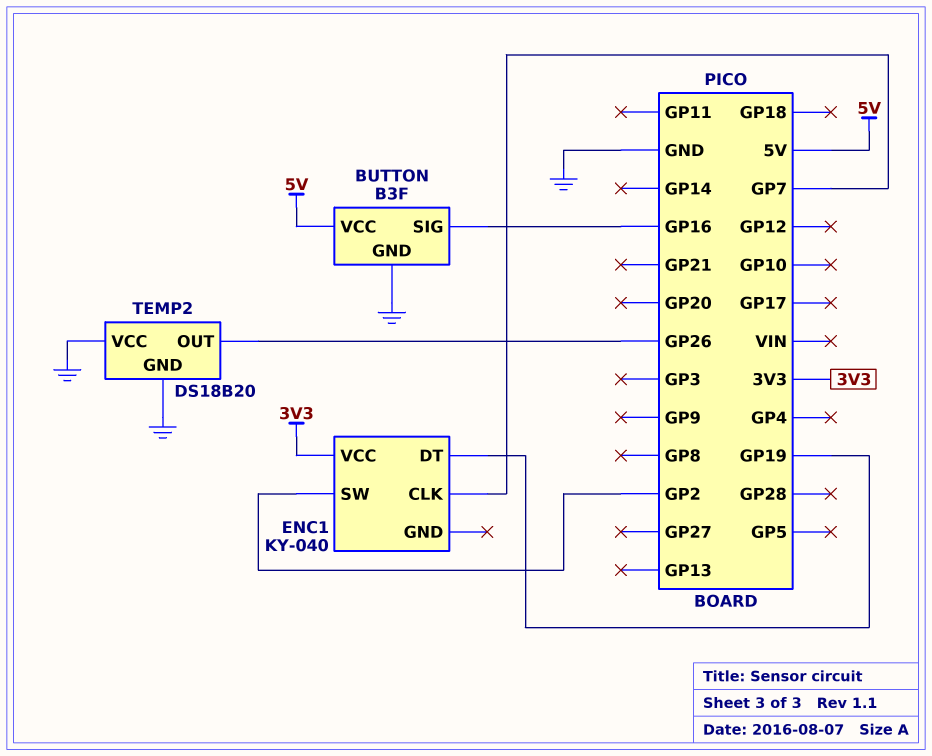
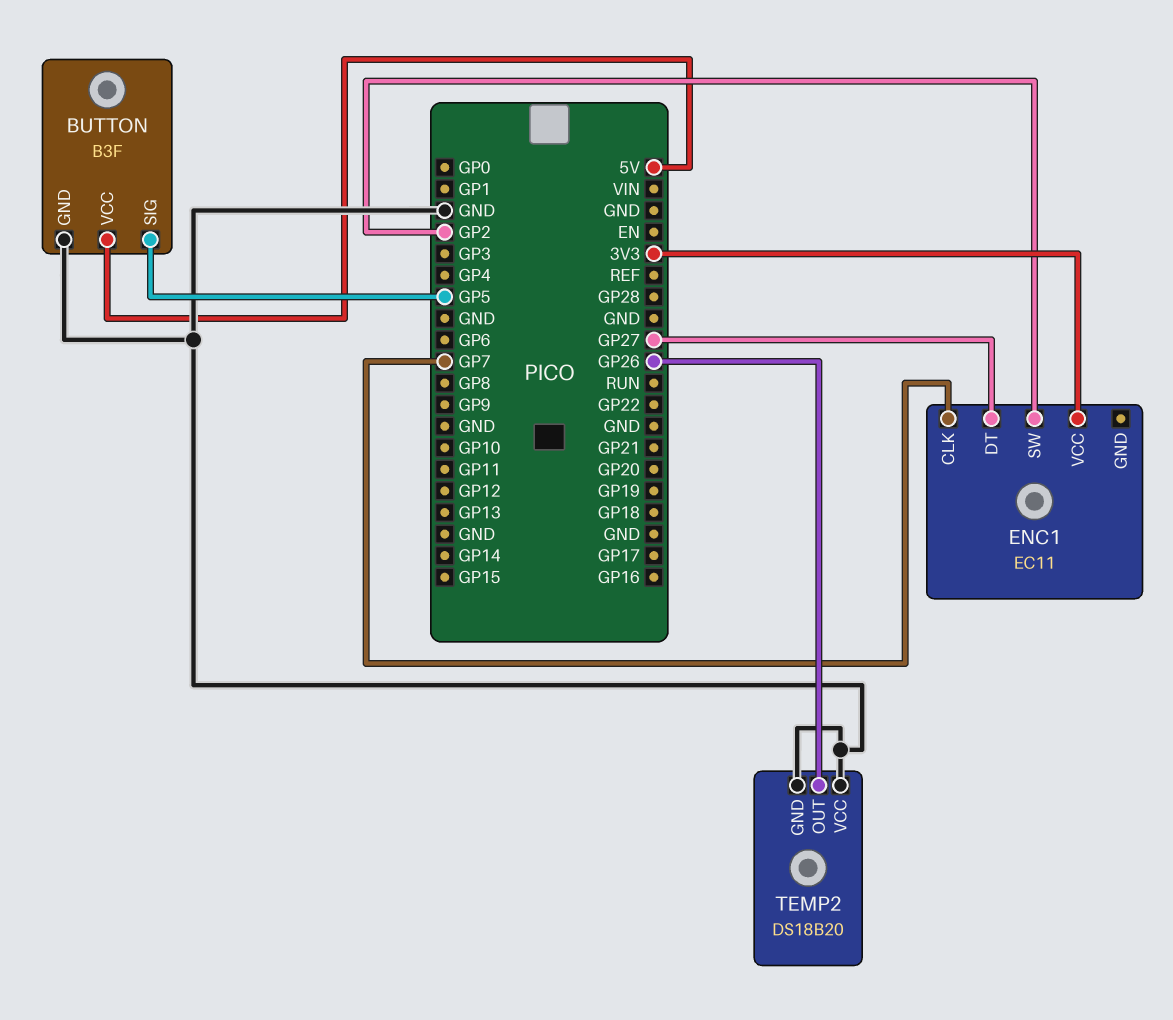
BUTTON pin SIG: GP16 -> GP5
ENC1: KY-040 -> EC11
ENC1 pin DT: GP19 -> GP27

